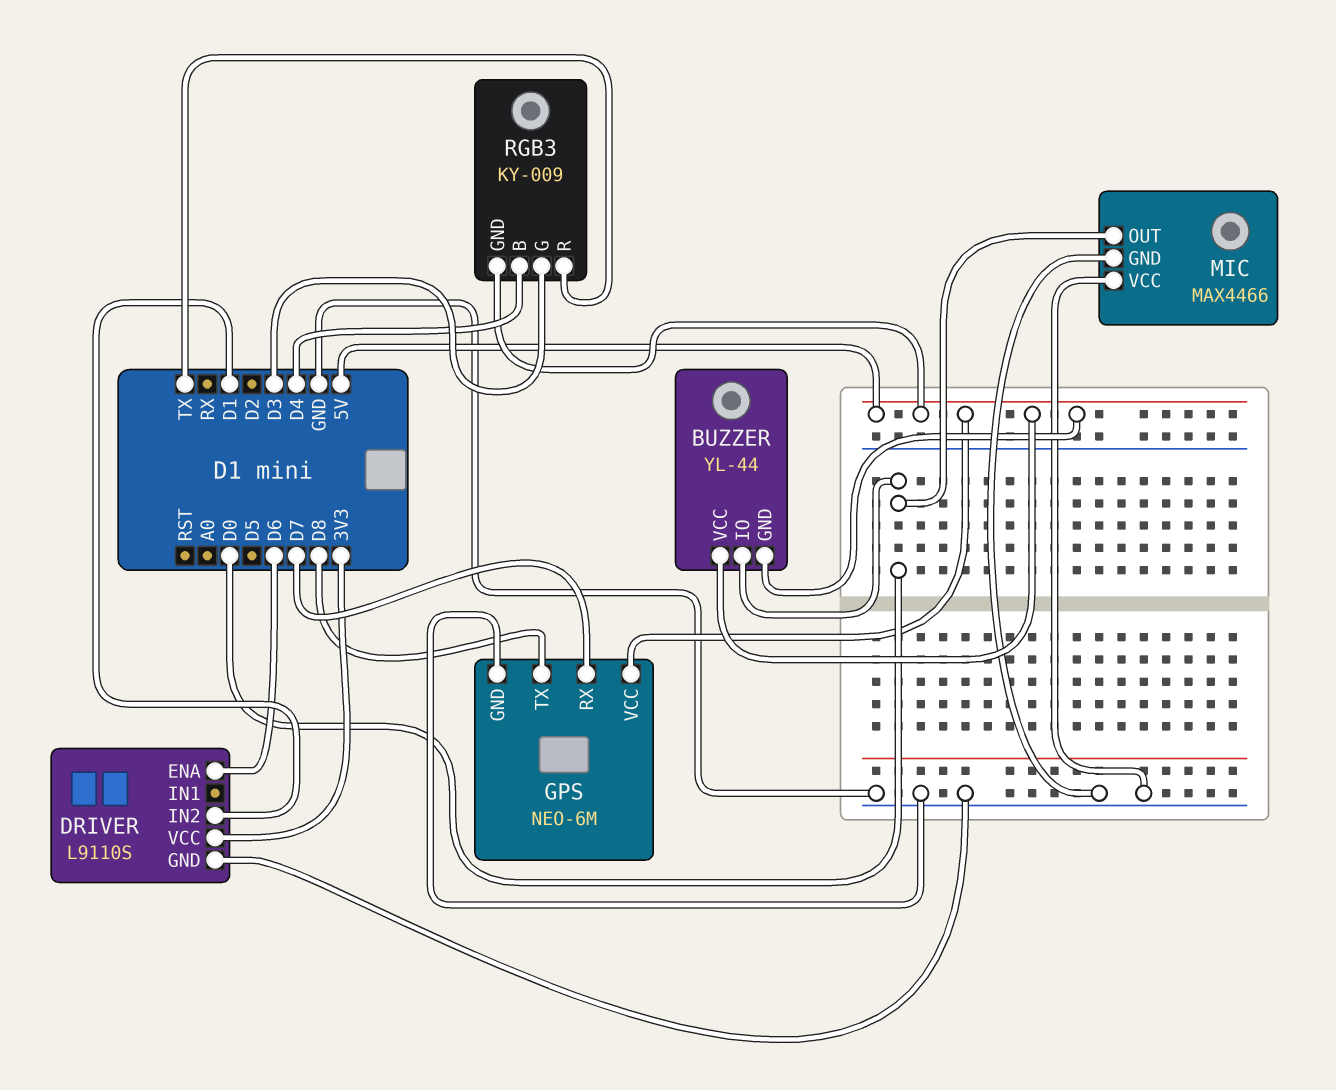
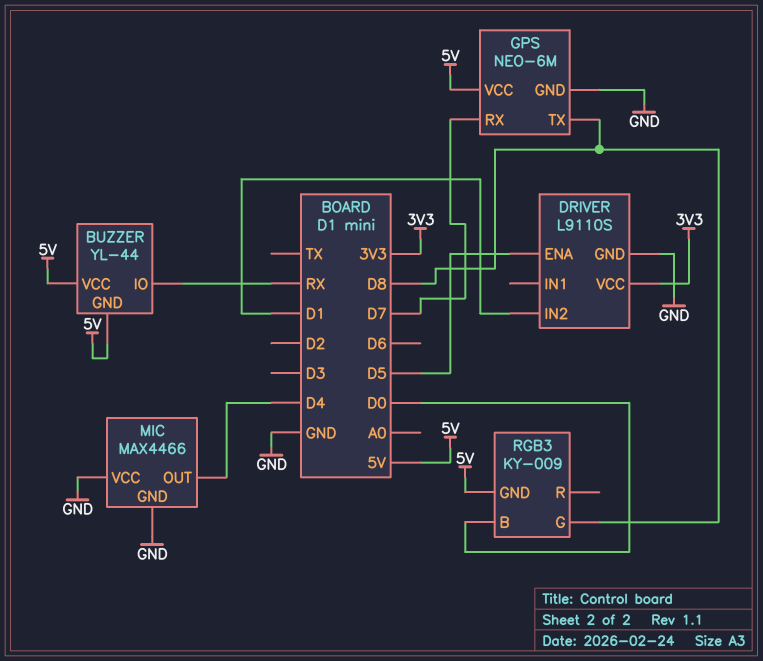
BUZZER pin IO: D0 -> RX
DRIVER pin ENA: D6 -> D5
MIC pin OUT: D0 -> D4
RGB3 pin B: D4 -> D0
RGB3 pin G: D3 -> D8
RGB3 pin R: TX -> none

